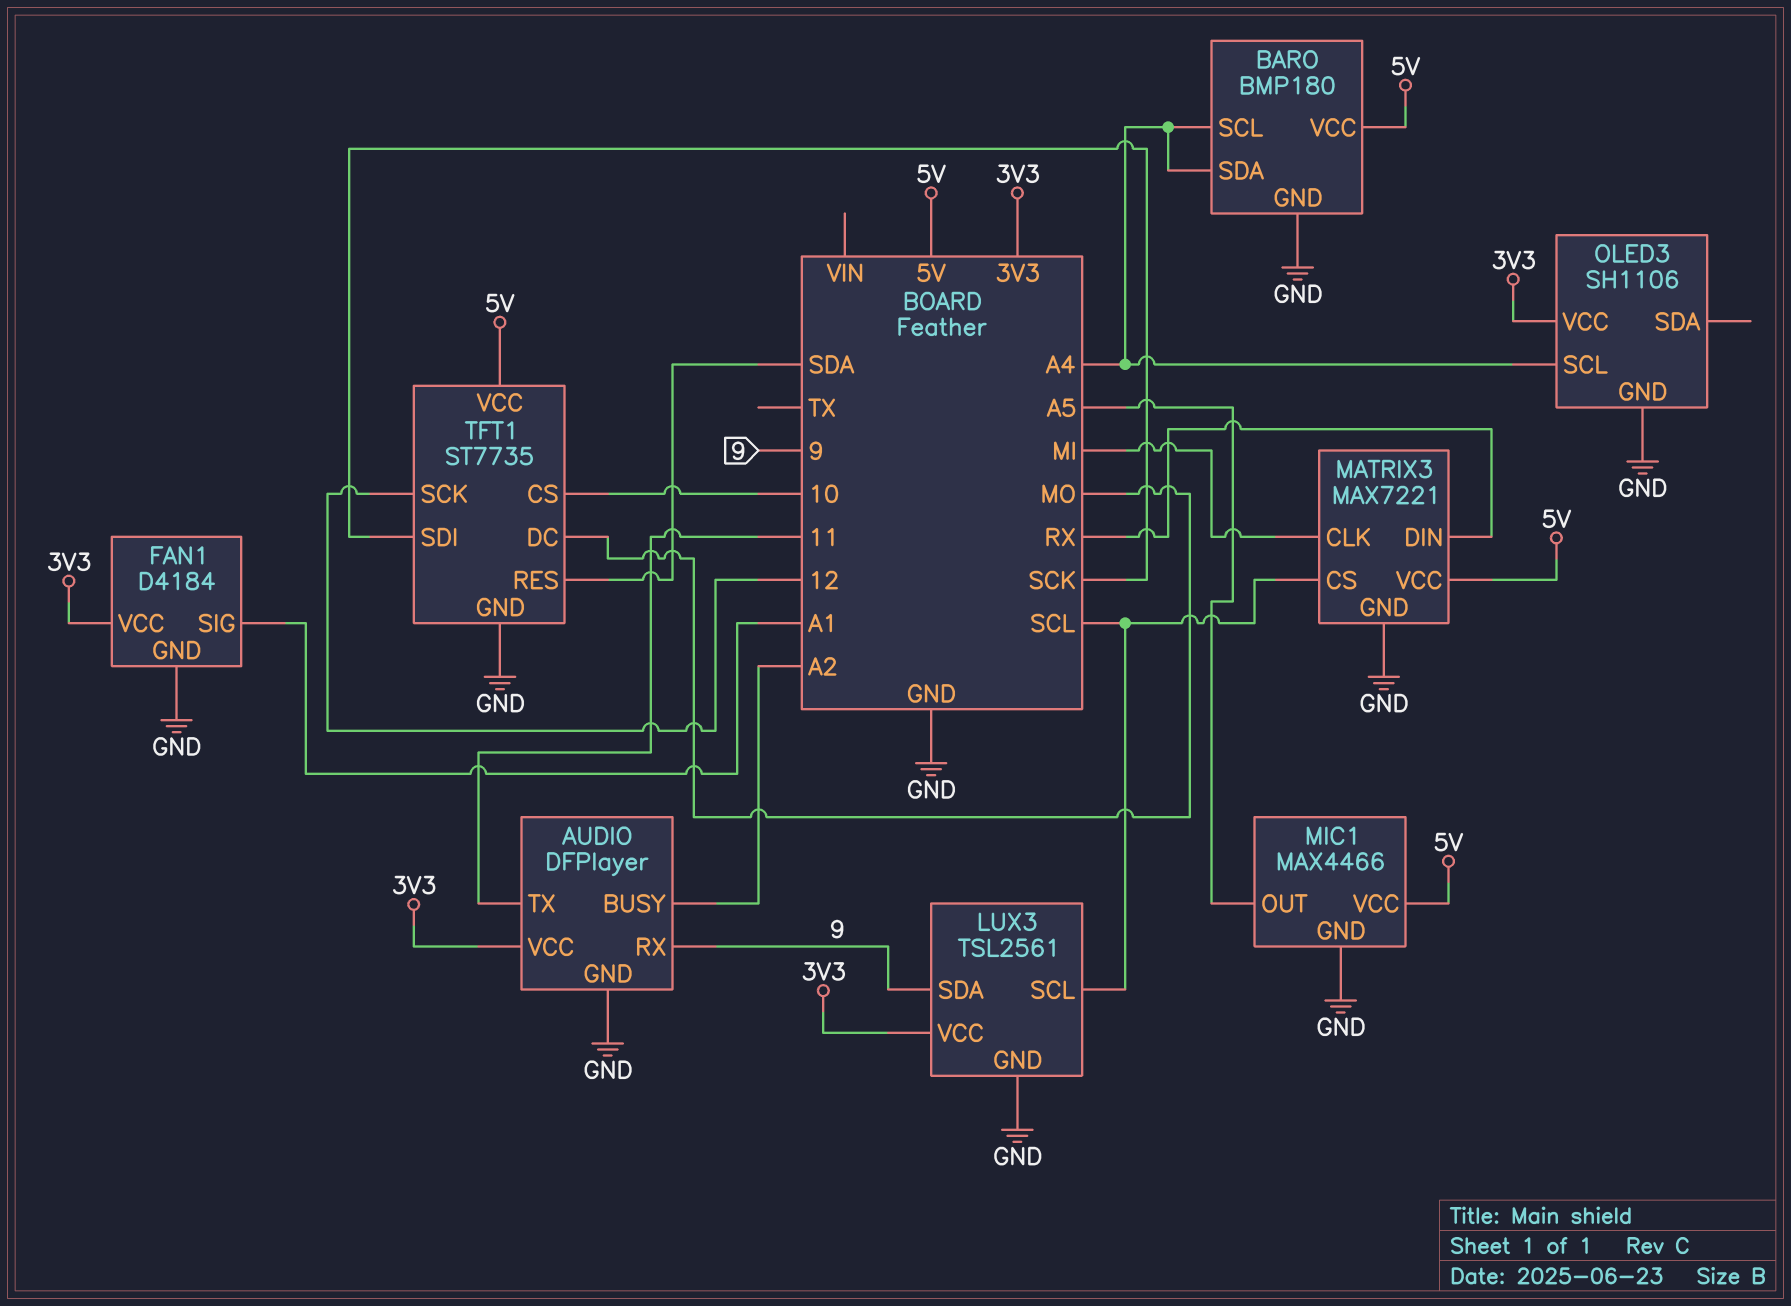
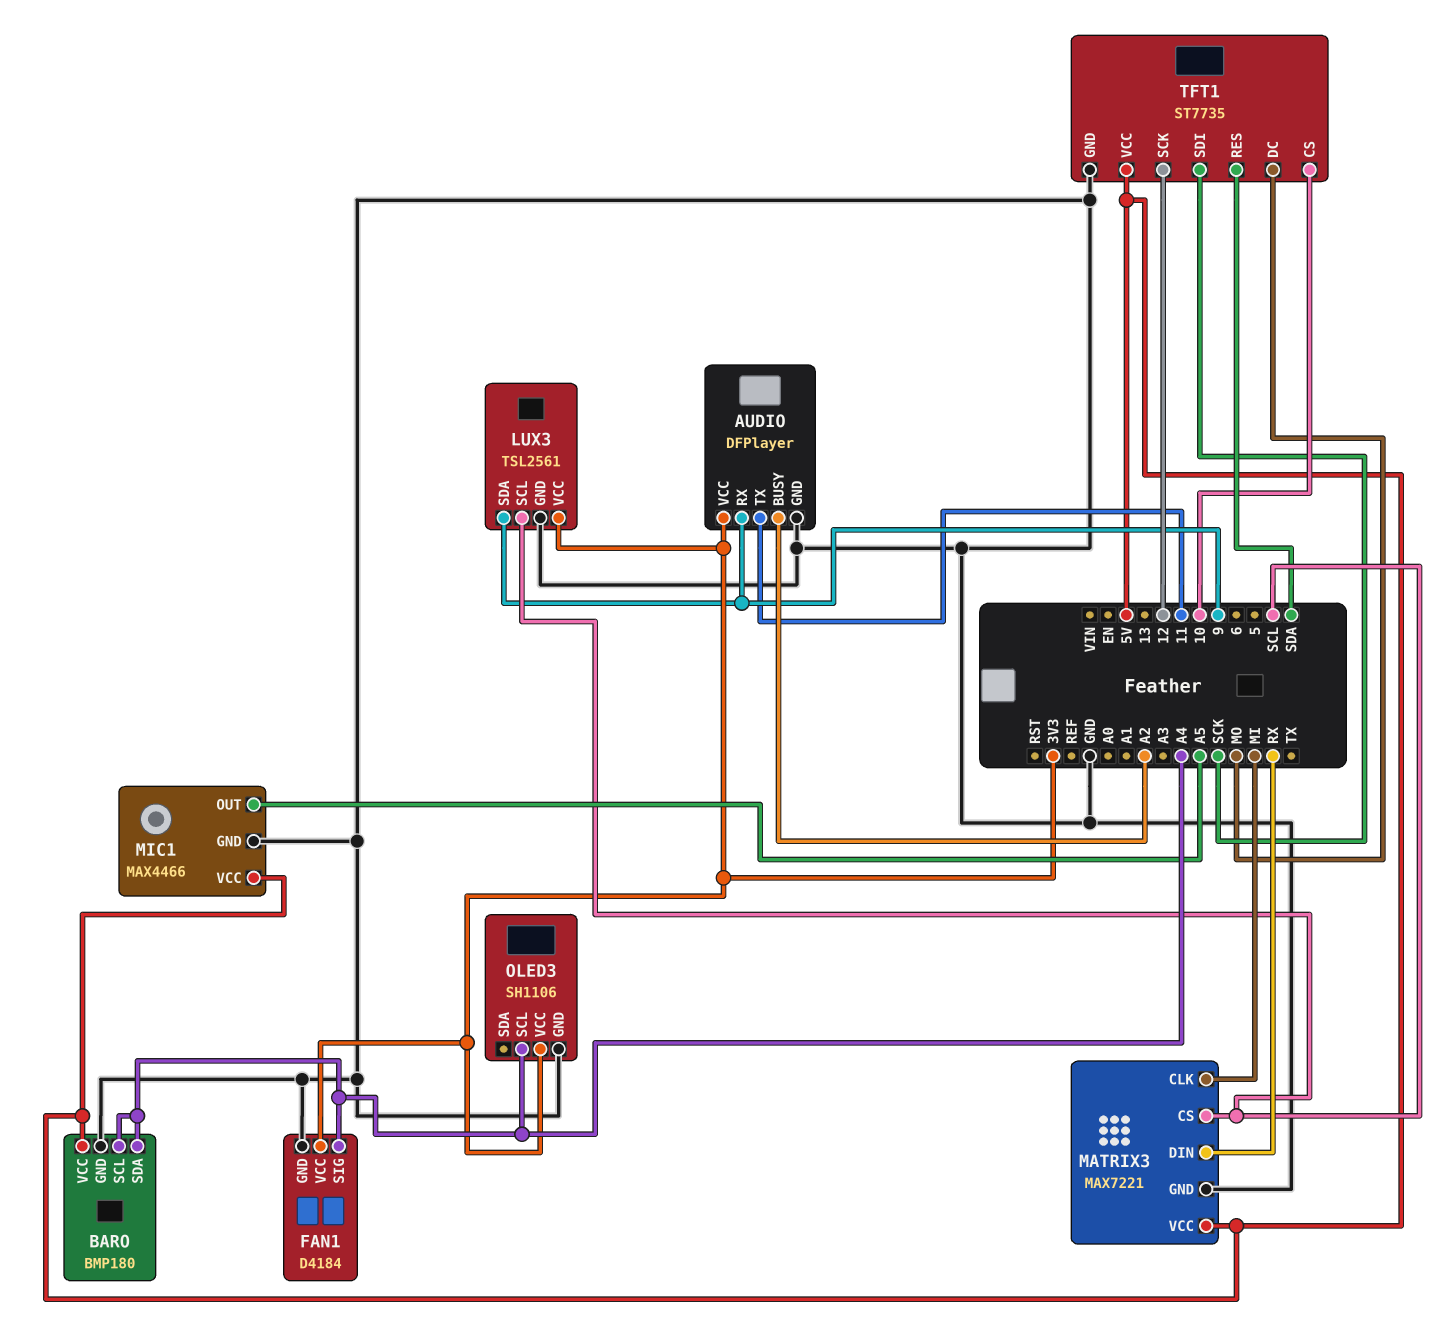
FAN1 pin SIG: A1 -> A4

